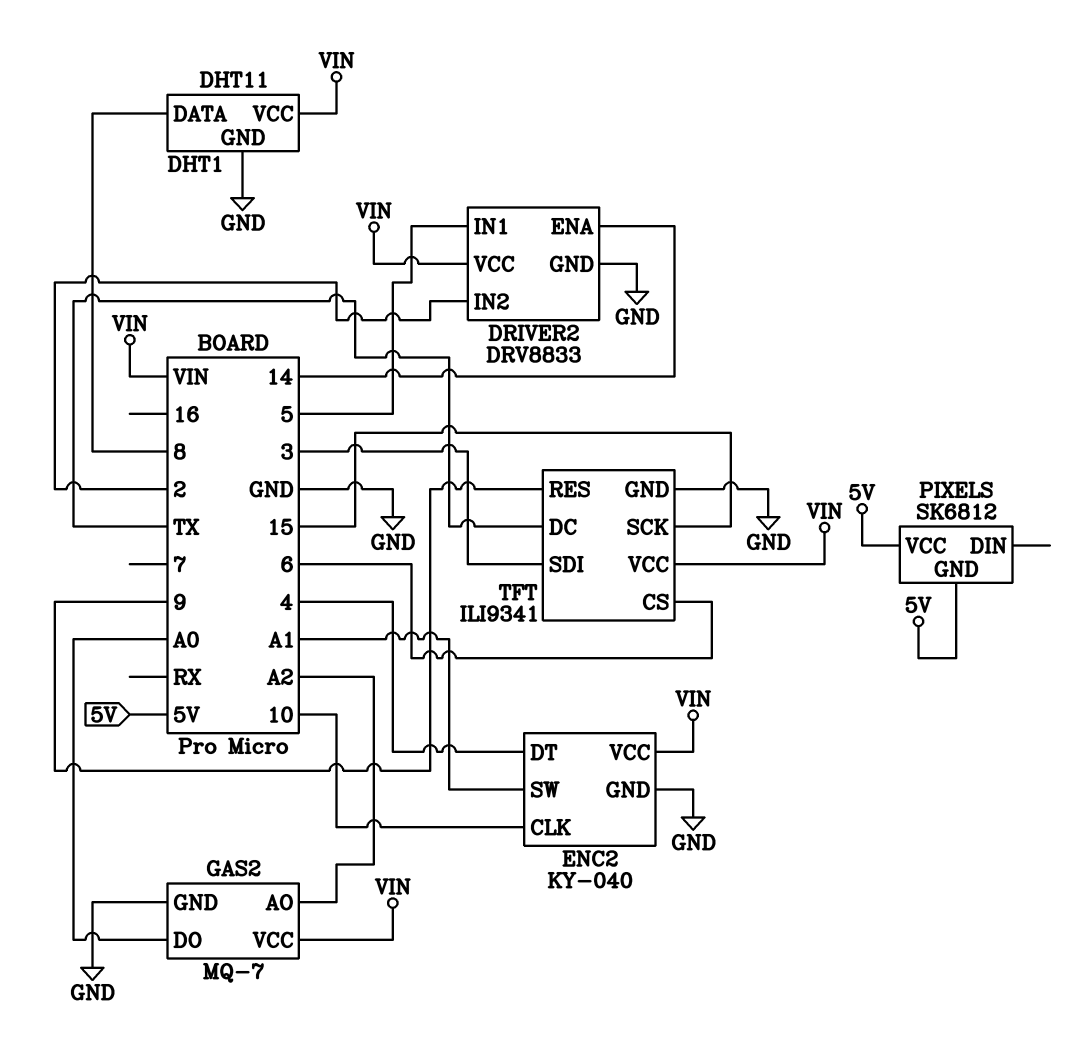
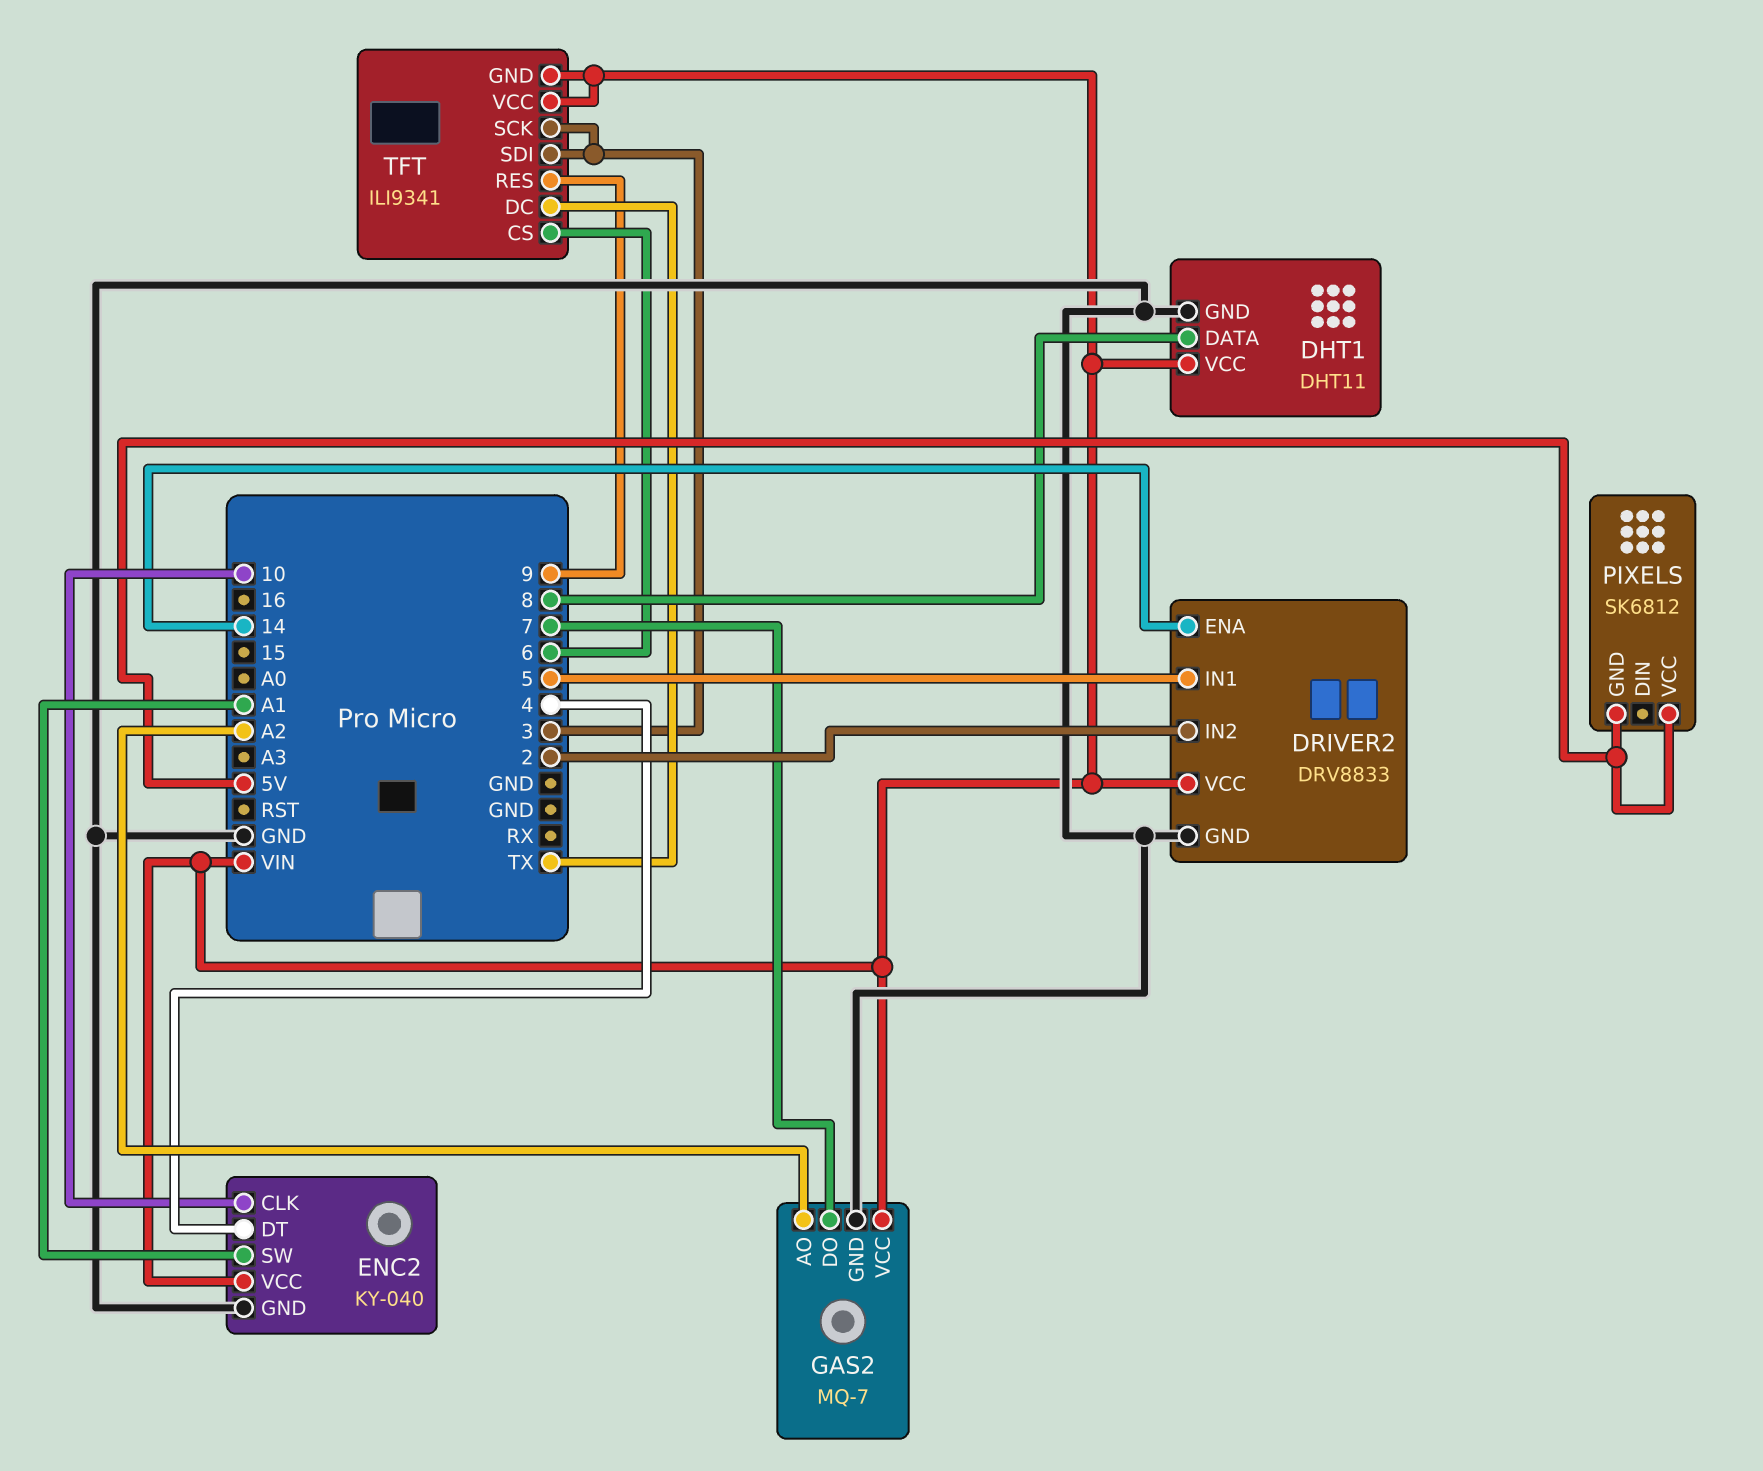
GAS2 pin DO: A0 -> 7
TFT pin GND: GND -> VIN
TFT pin SCK: 15 -> 3

